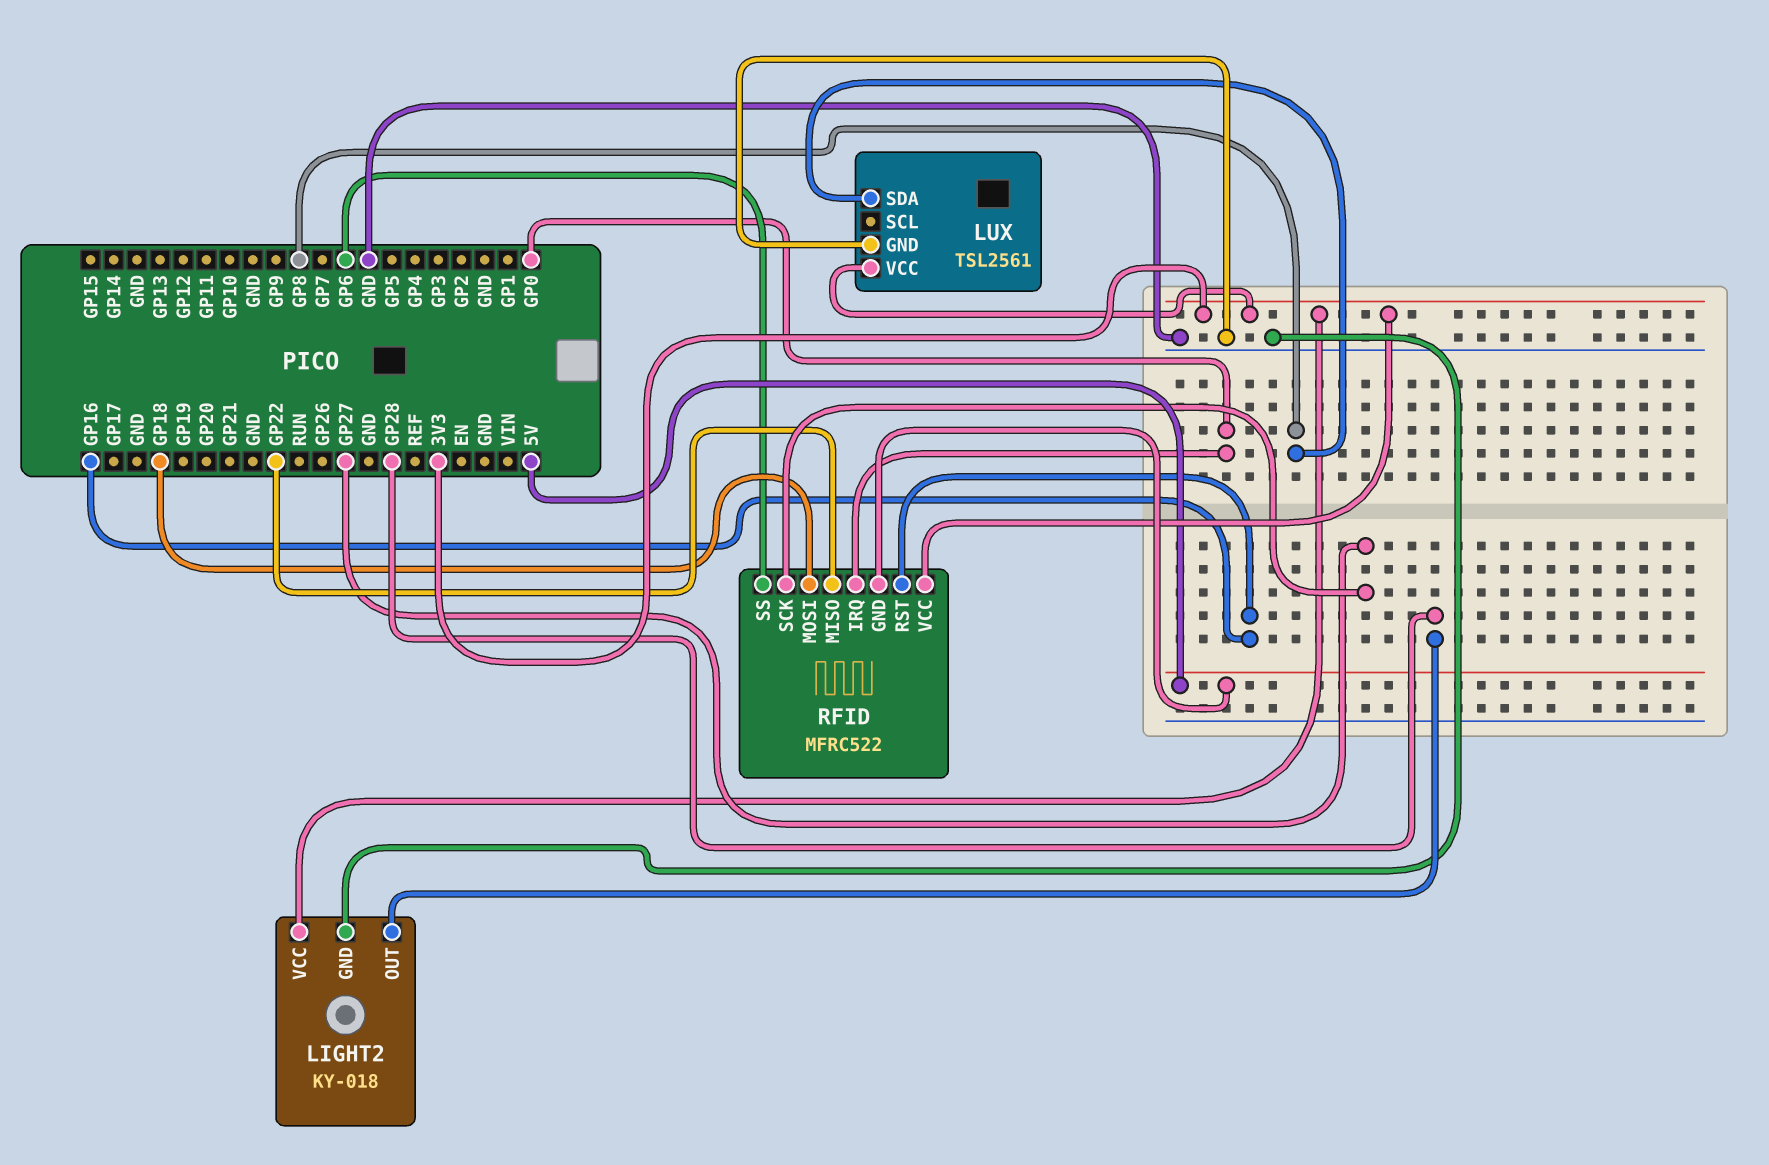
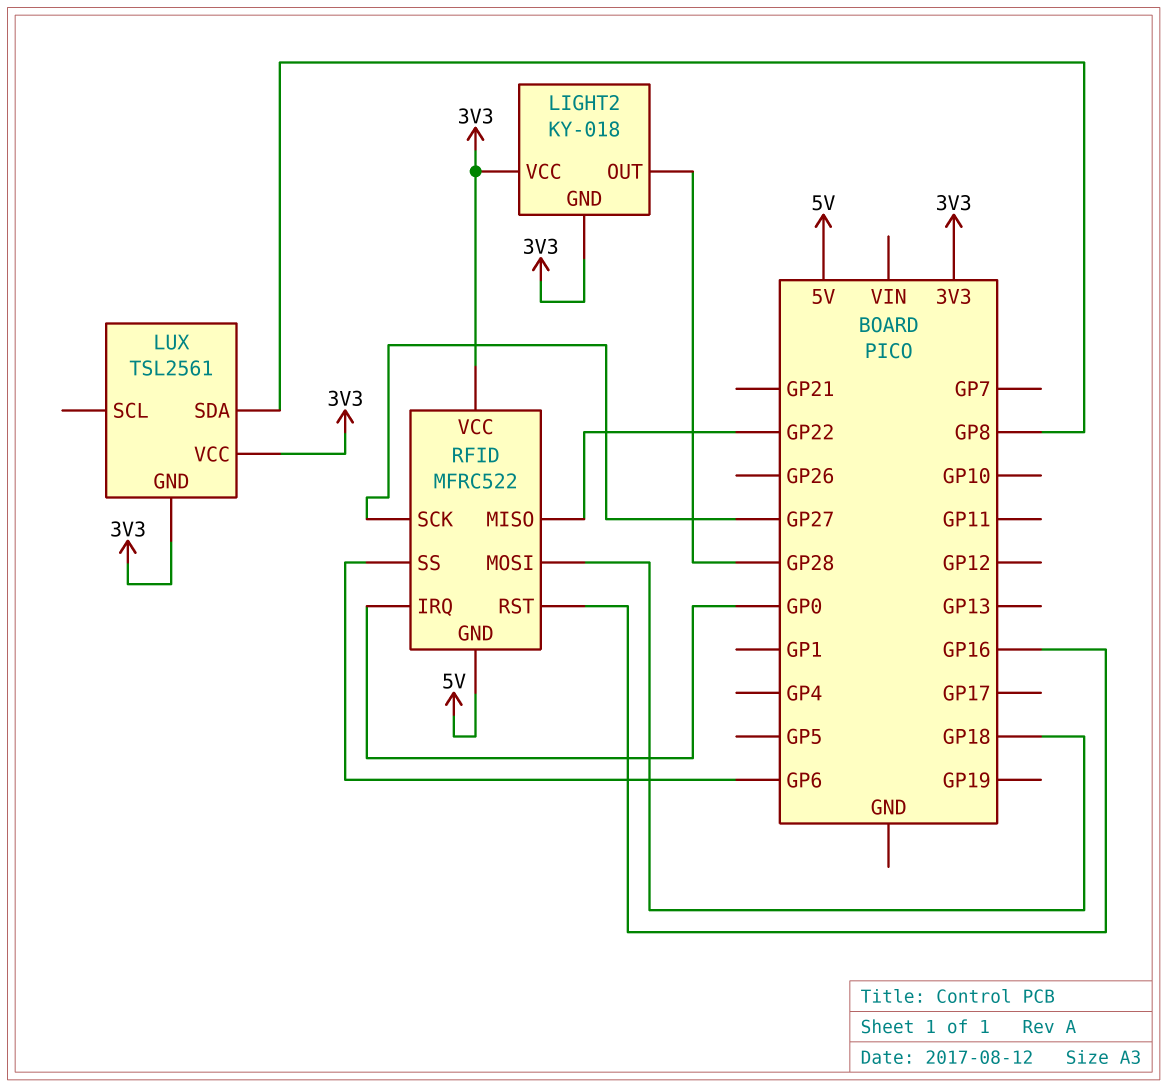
LIGHT2 pin GND: GND -> 3V3
LUX pin GND: GND -> 3V3

